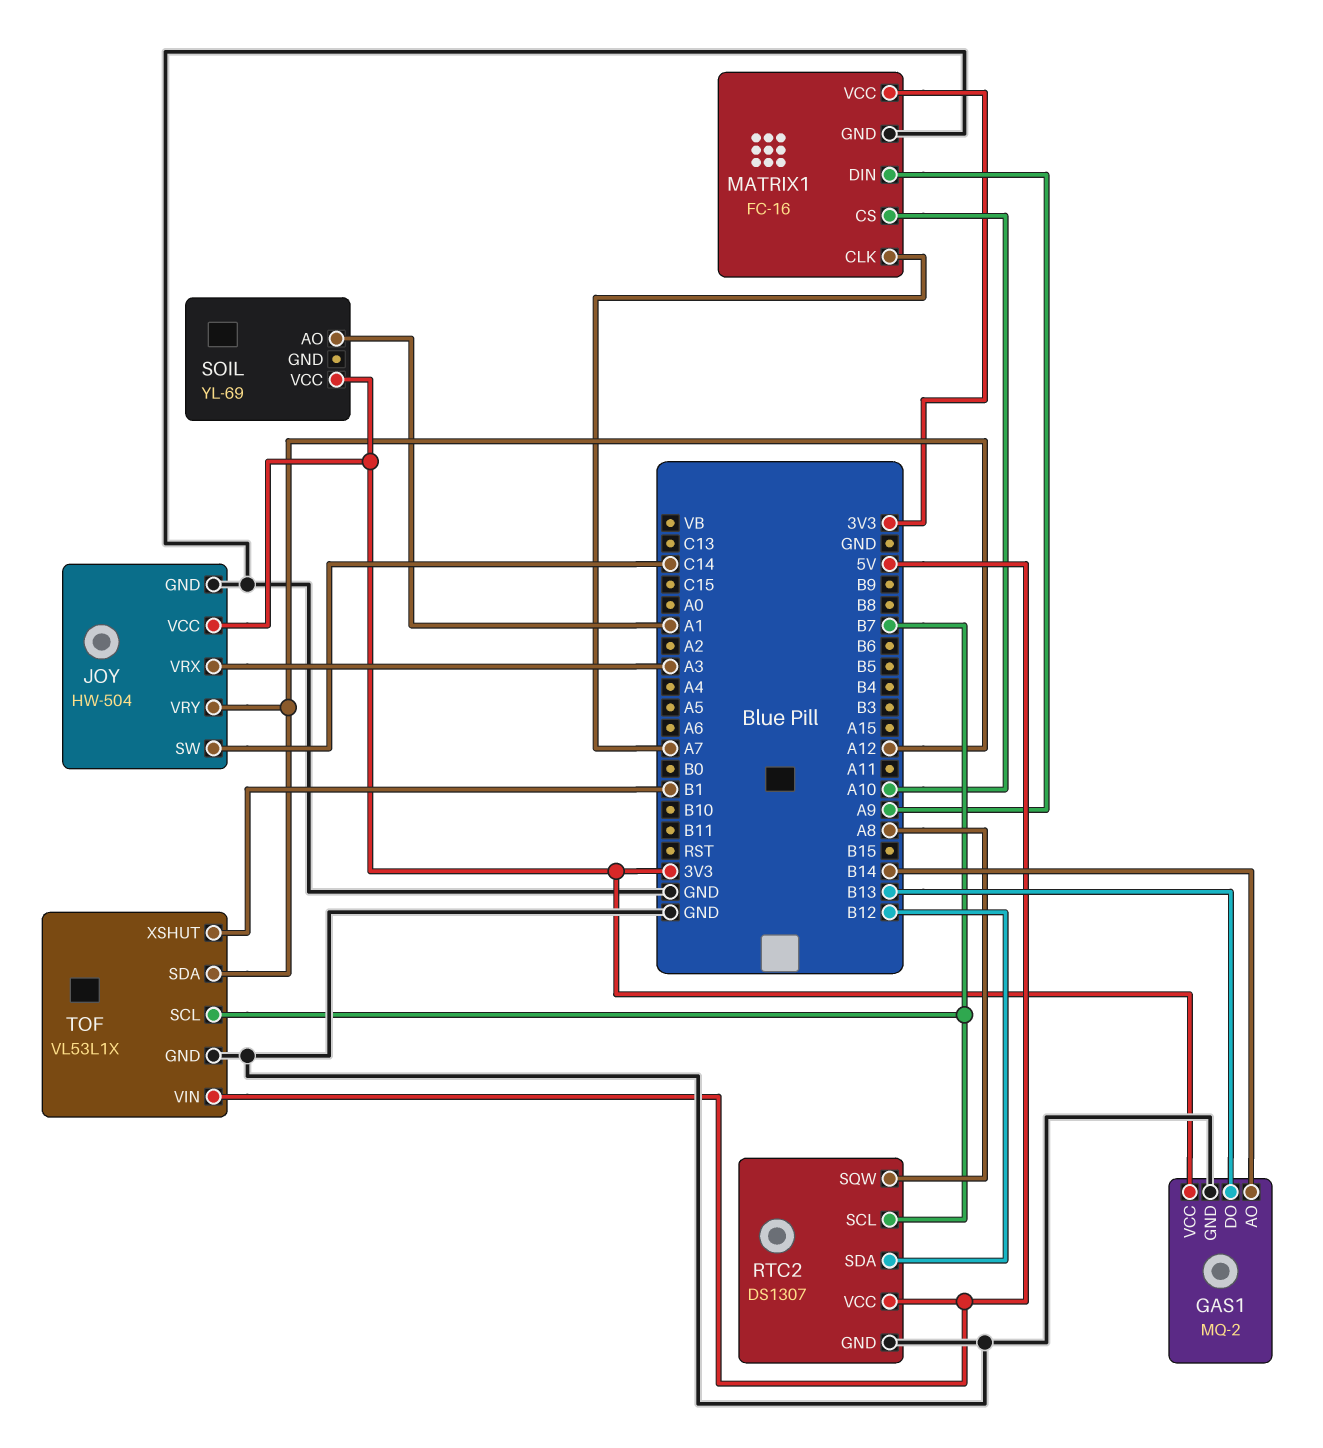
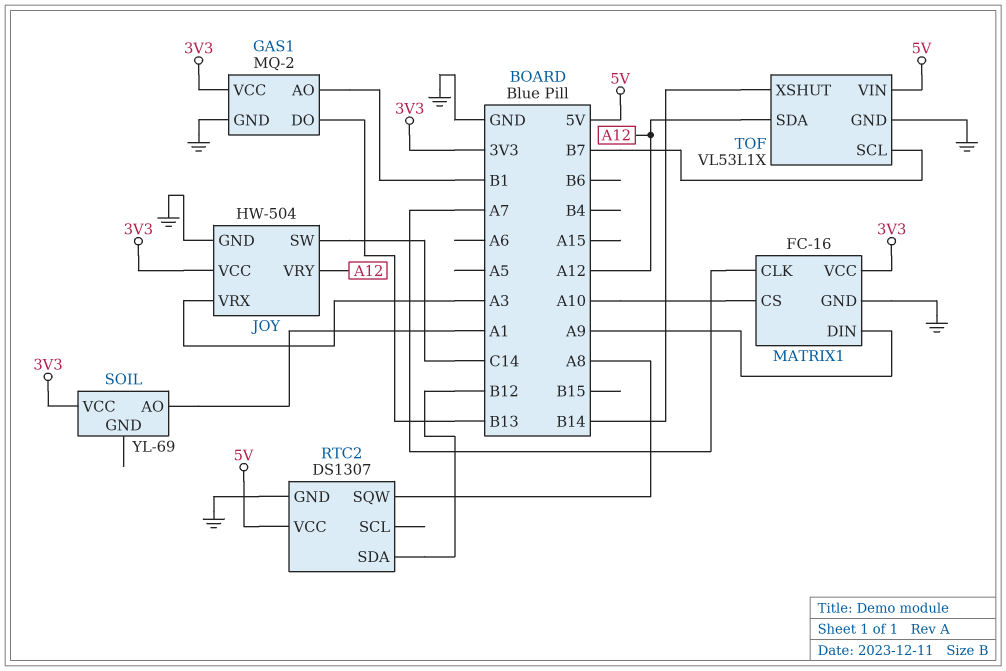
GAS1 pin AO: B14 -> B1
RTC2 pin SCL: B7 -> none
TOF pin XSHUT: B1 -> B14

